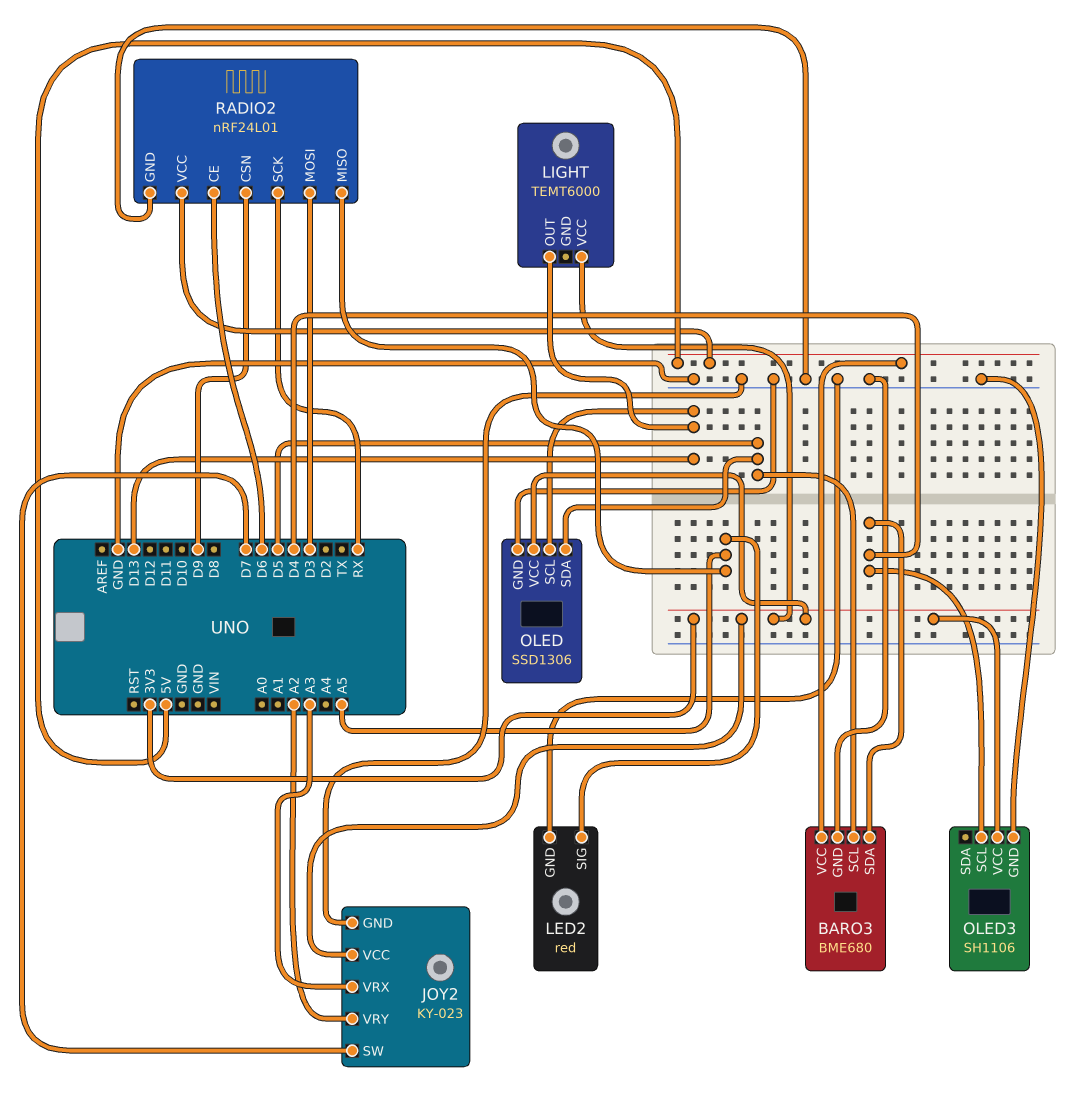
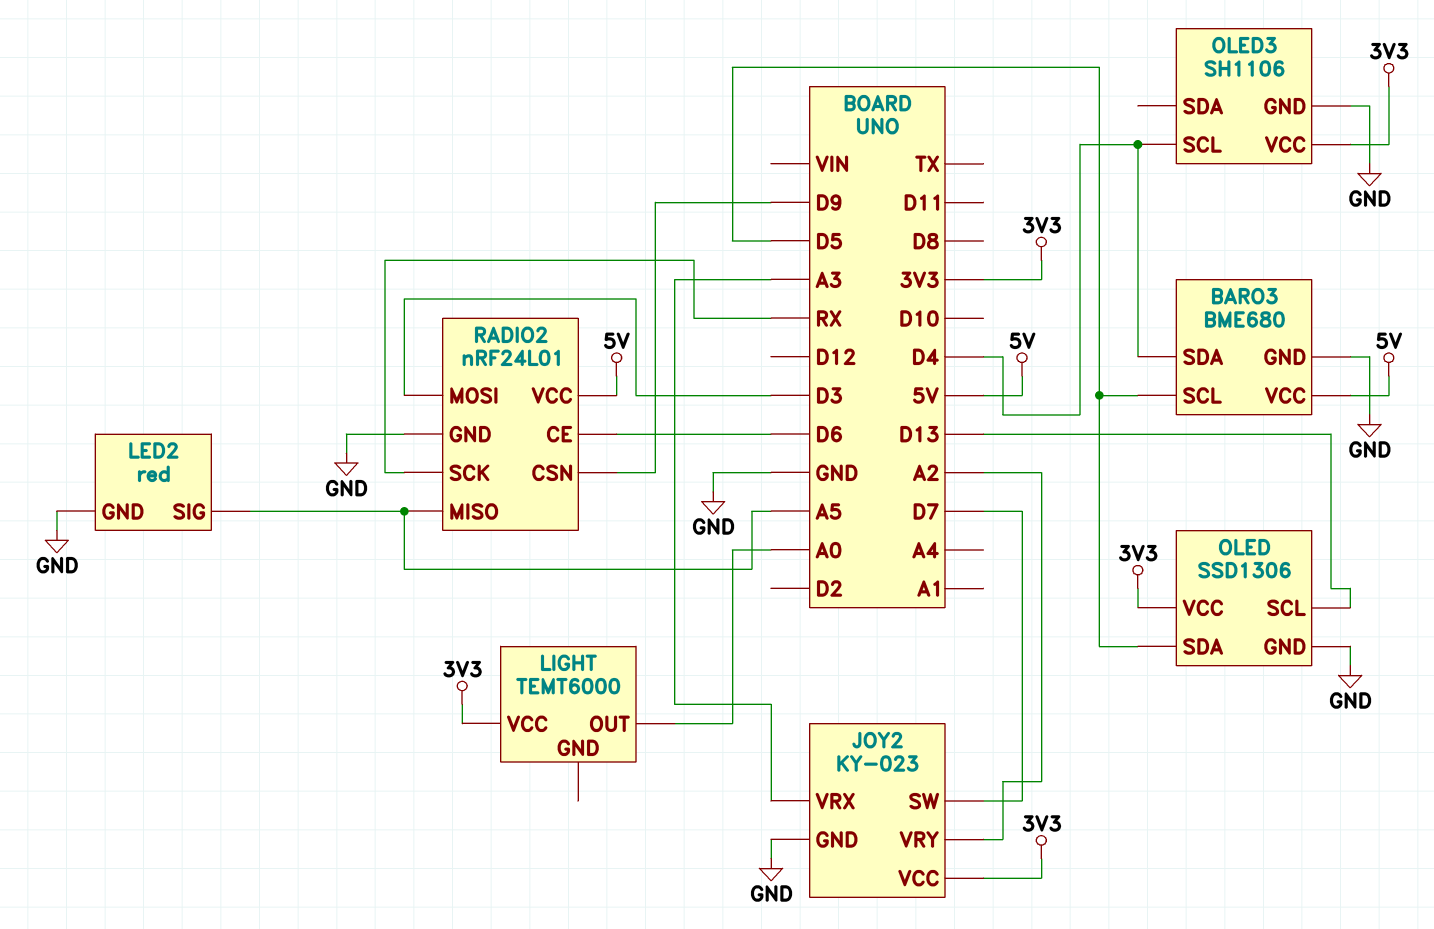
LIGHT pin OUT: D13 -> A0

